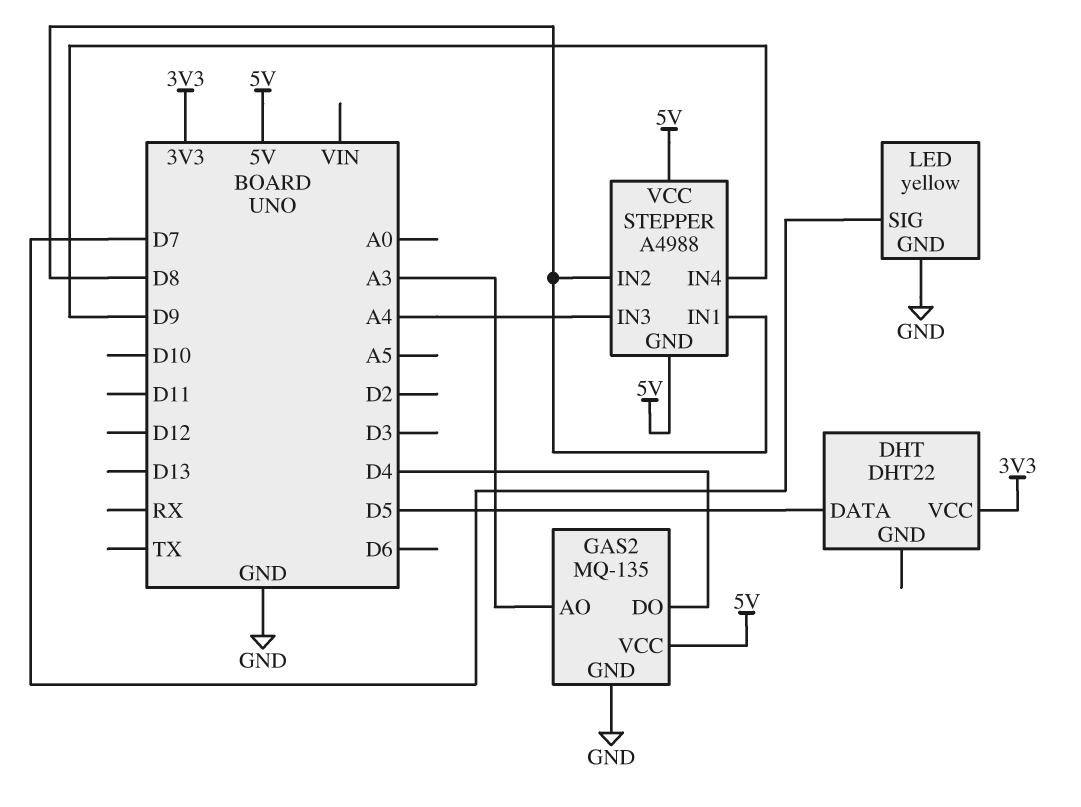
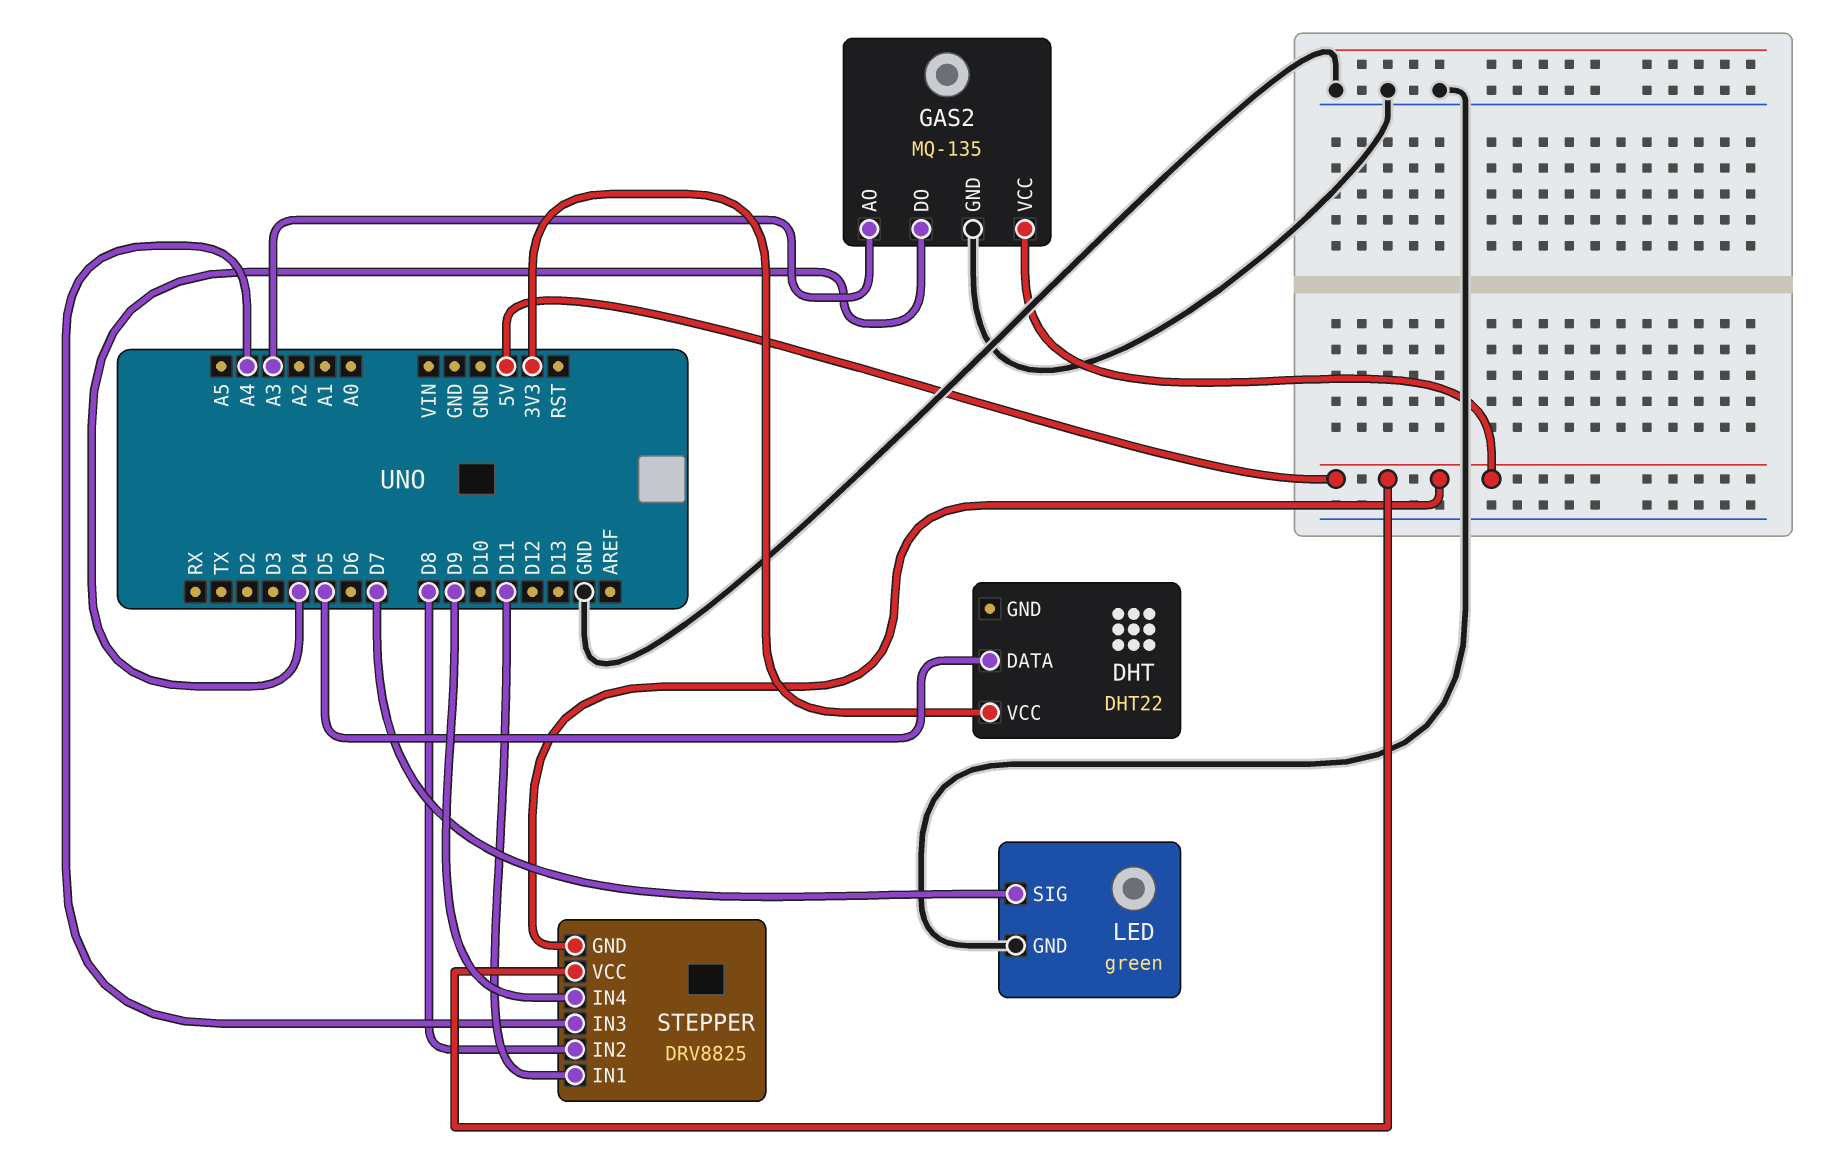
LED: yellow -> green
STEPPER: A4988 -> DRV8825
STEPPER pin IN1: D8 -> D11

